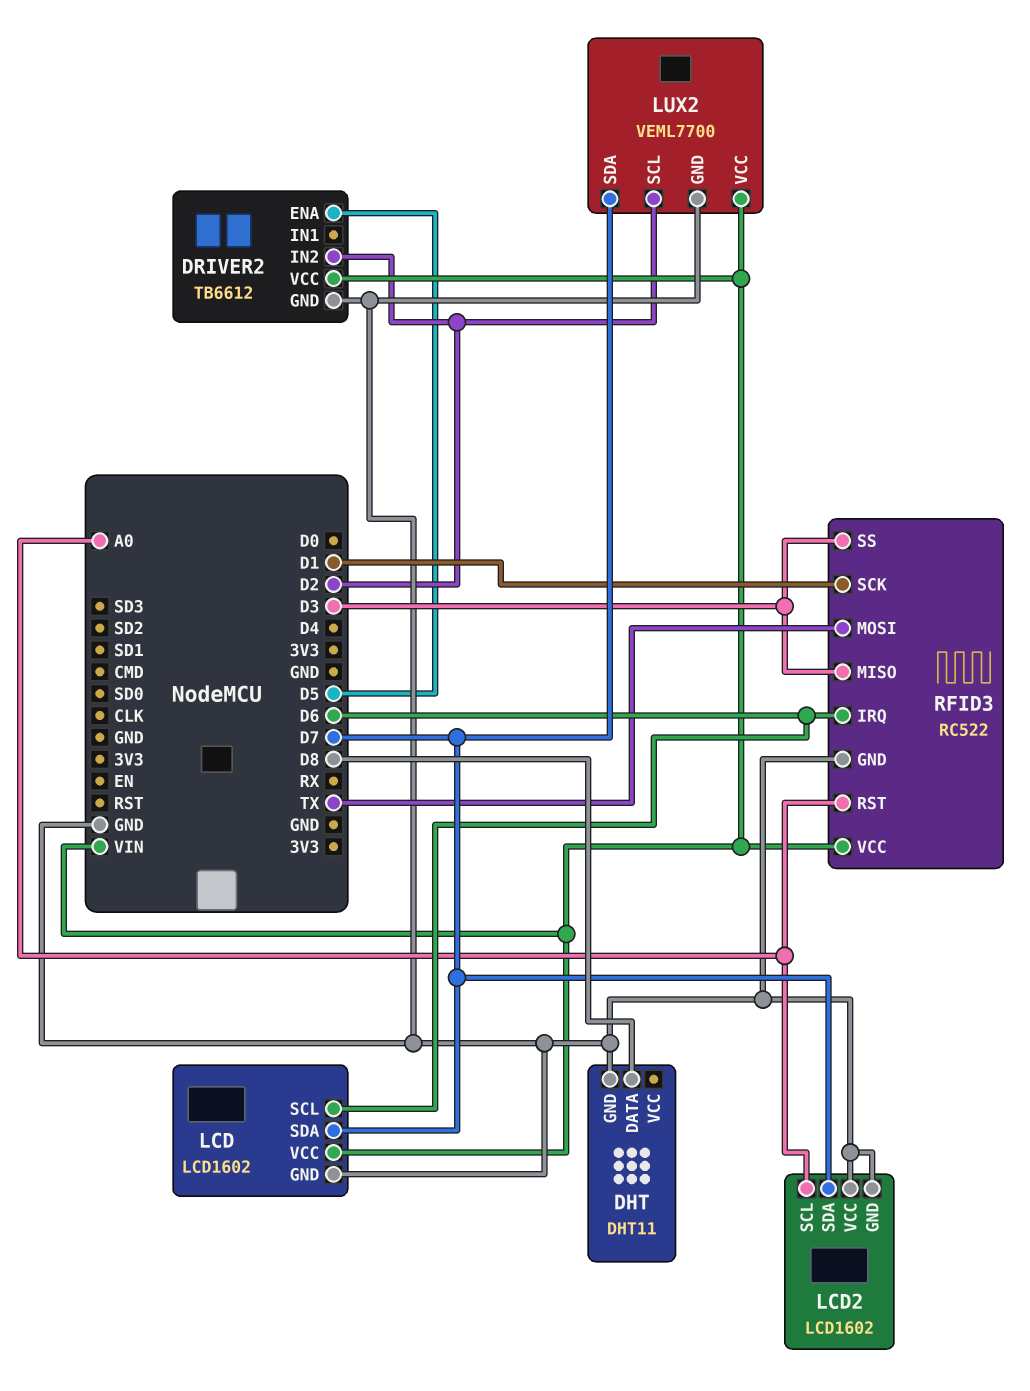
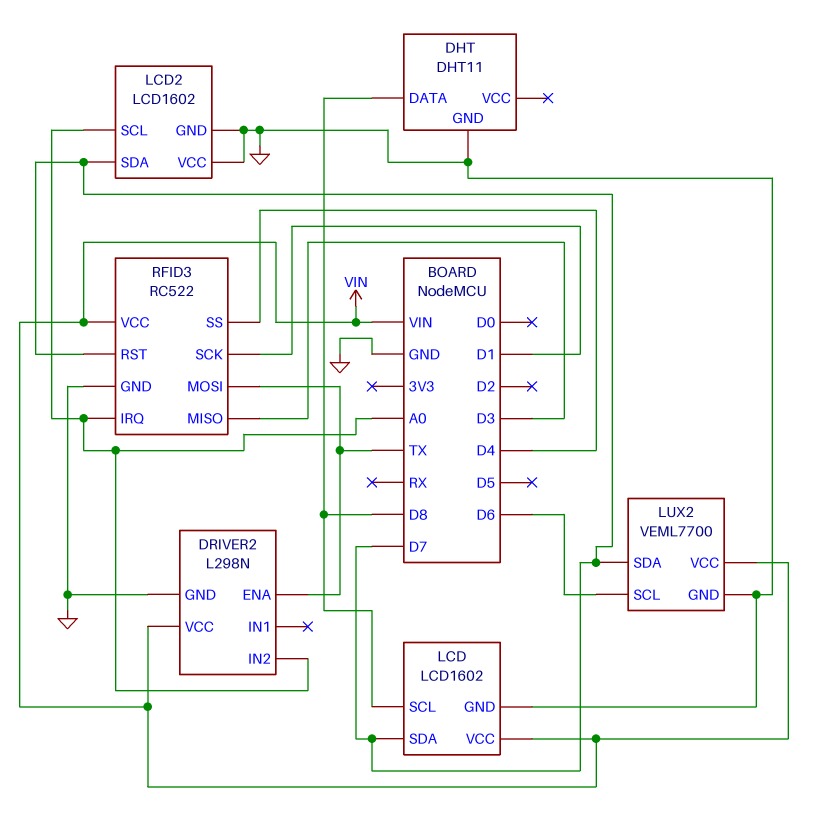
DRIVER2: TB6612 -> L298N
DRIVER2 pin ENA: D5 -> TX
DRIVER2 pin IN2: D2 -> A0
LCD pin SCL: D6 -> D8
LUX2 pin SCL: D2 -> D6
RFID3 pin IRQ: D6 -> A0
RFID3 pin RST: A0 -> D7
RFID3 pin SS: D3 -> D4

